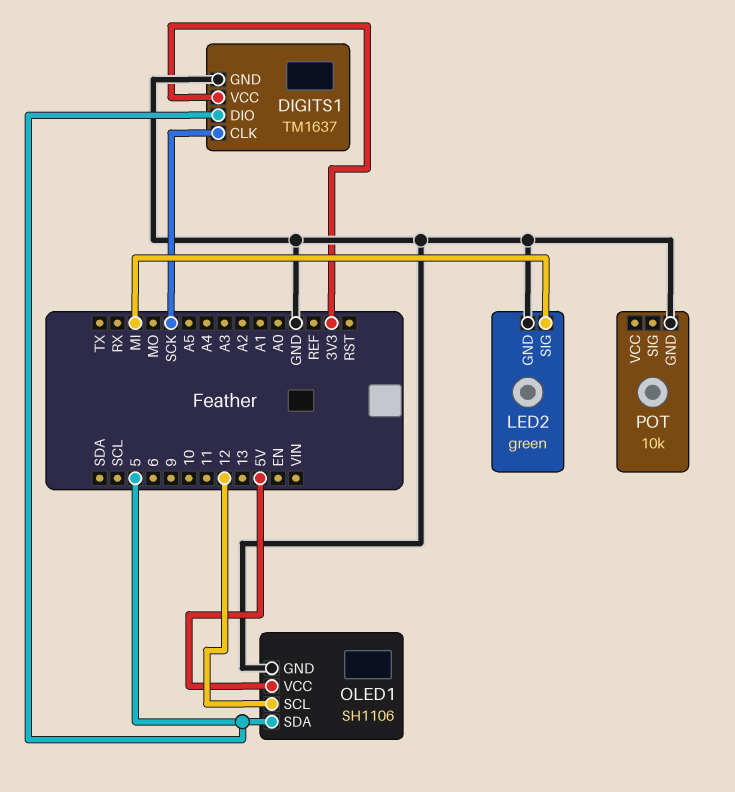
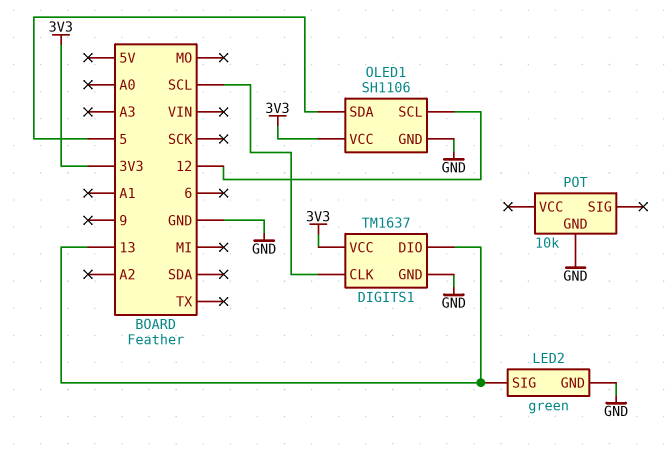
DIGITS1 pin CLK: SCK -> SCL
DIGITS1 pin DIO: 5 -> 13
LED2 pin SIG: MI -> 13
OLED1 pin VCC: 5V -> 3V3

